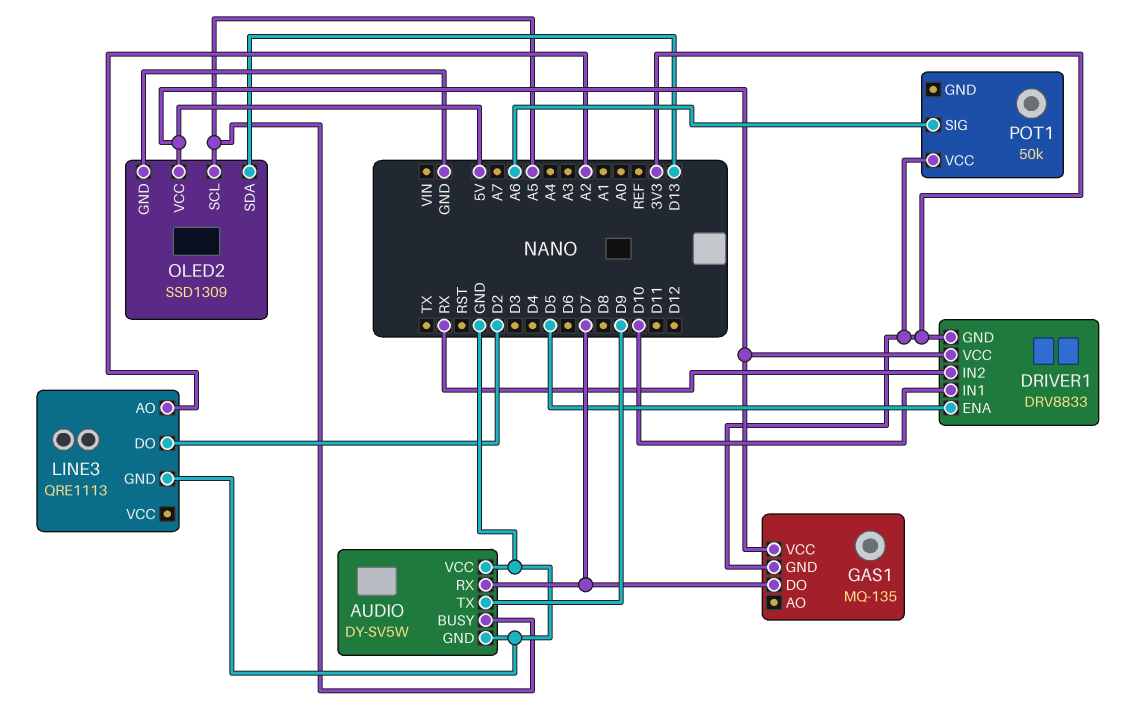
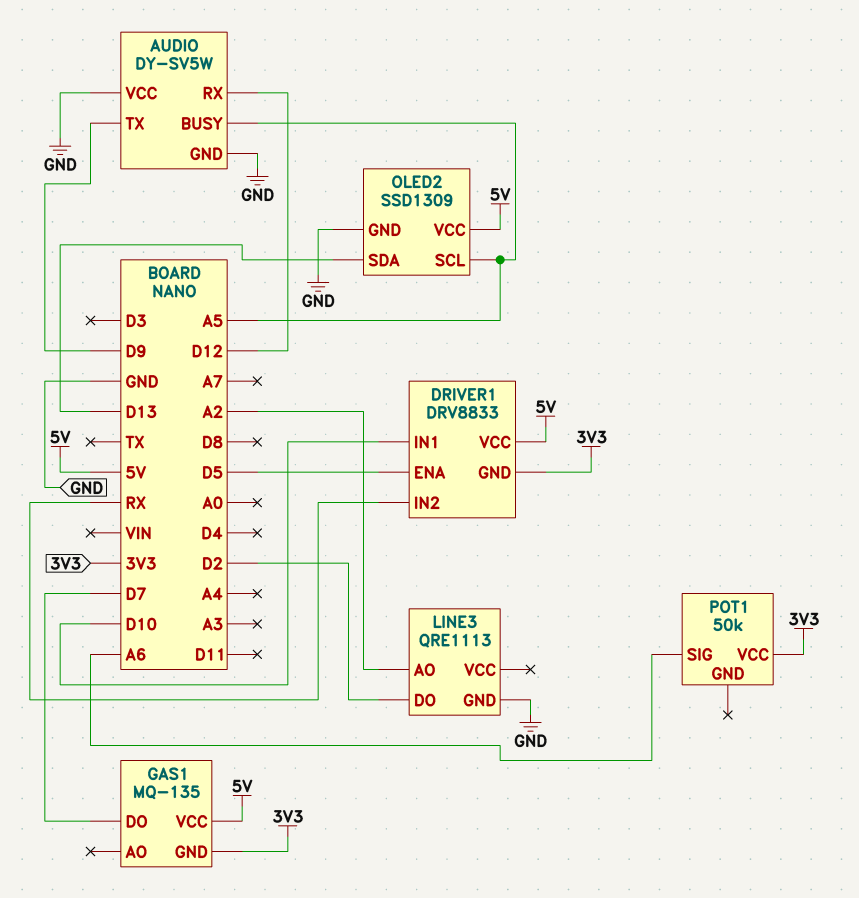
AUDIO pin RX: D7 -> D12

